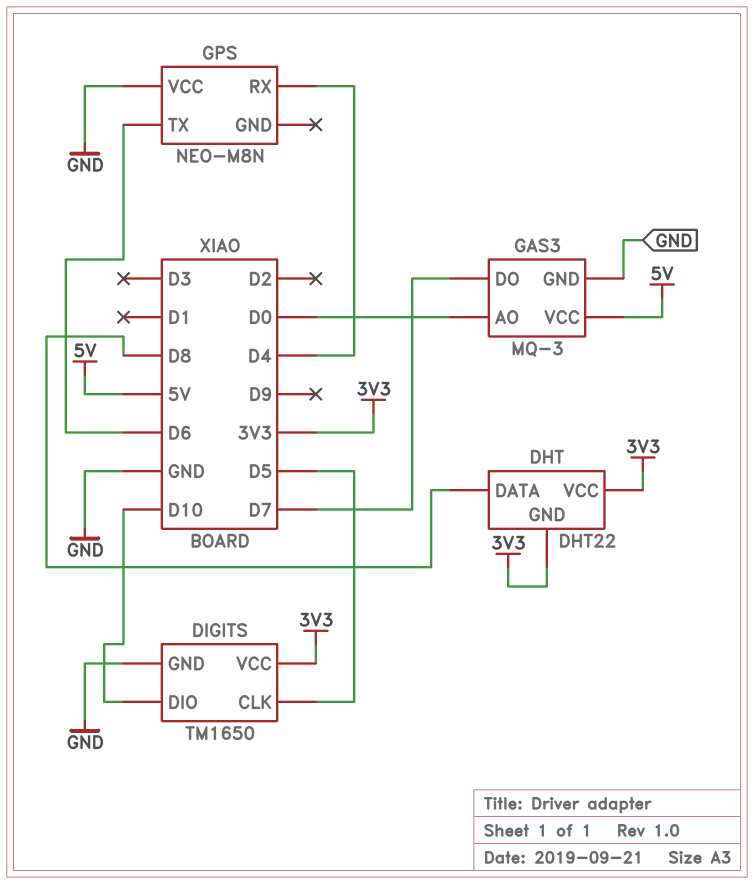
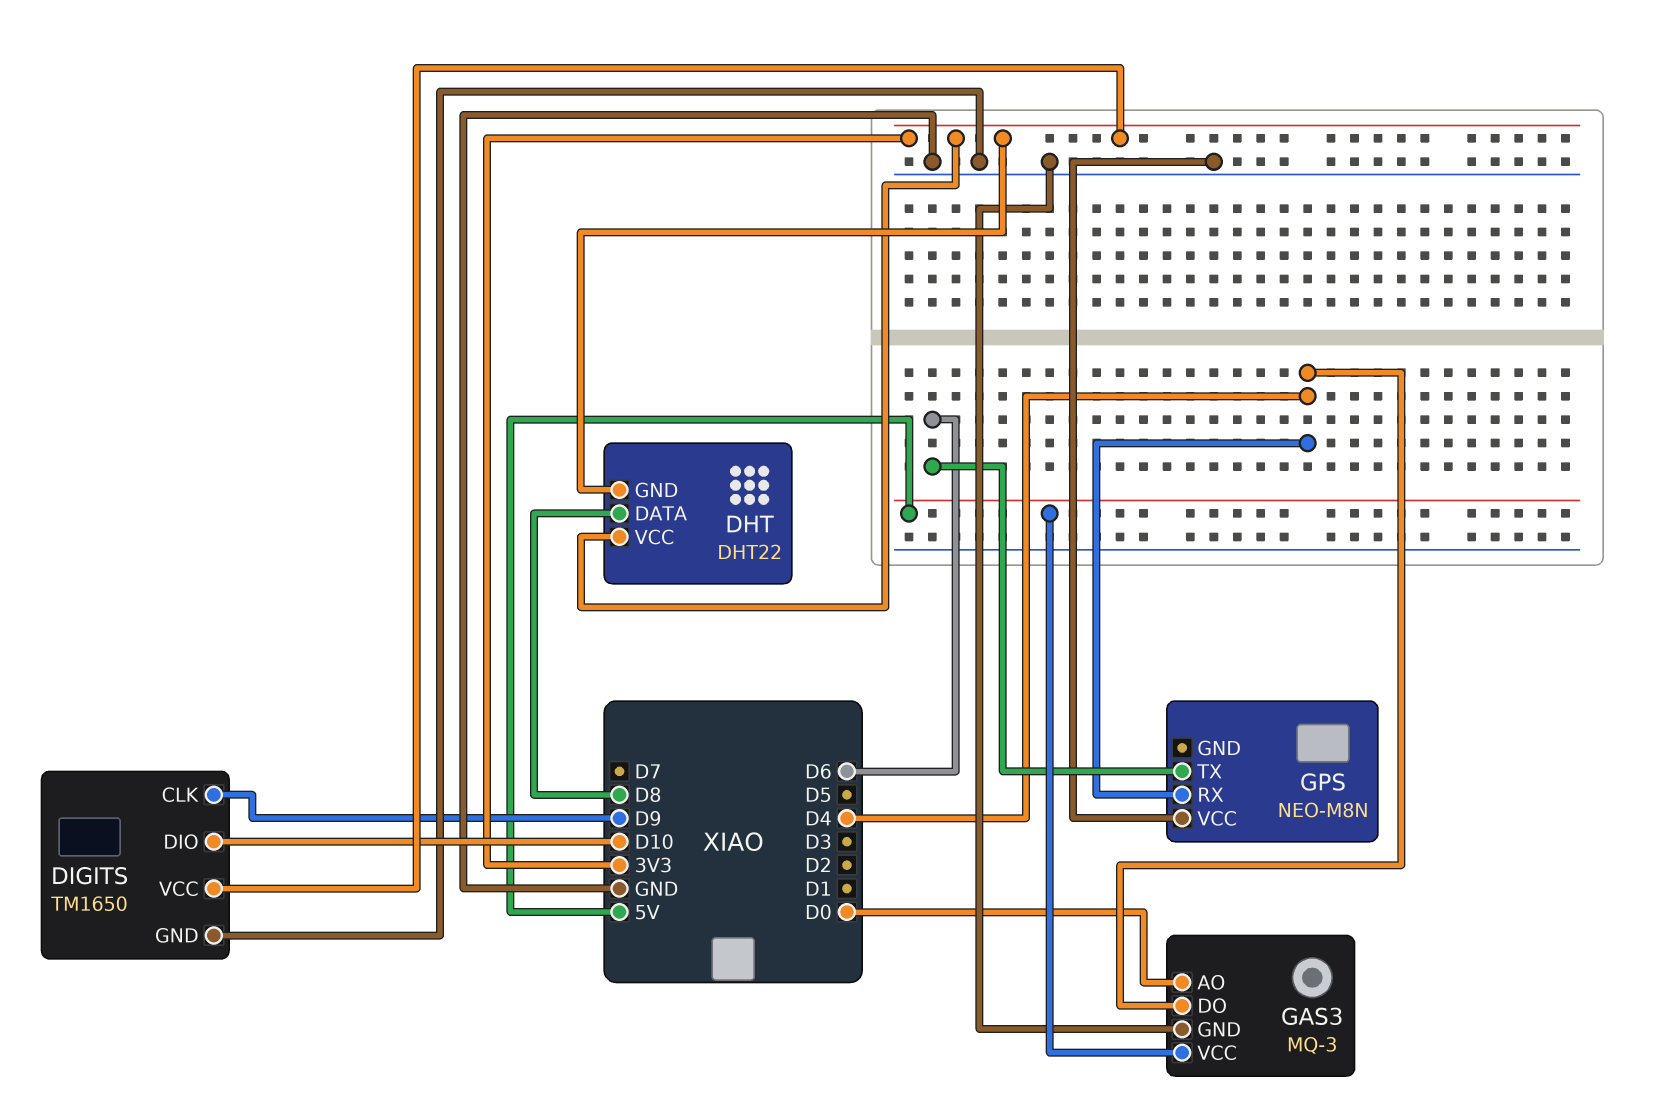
DIGITS pin CLK: D5 -> D9
GAS3 pin DO: D7 -> D4

